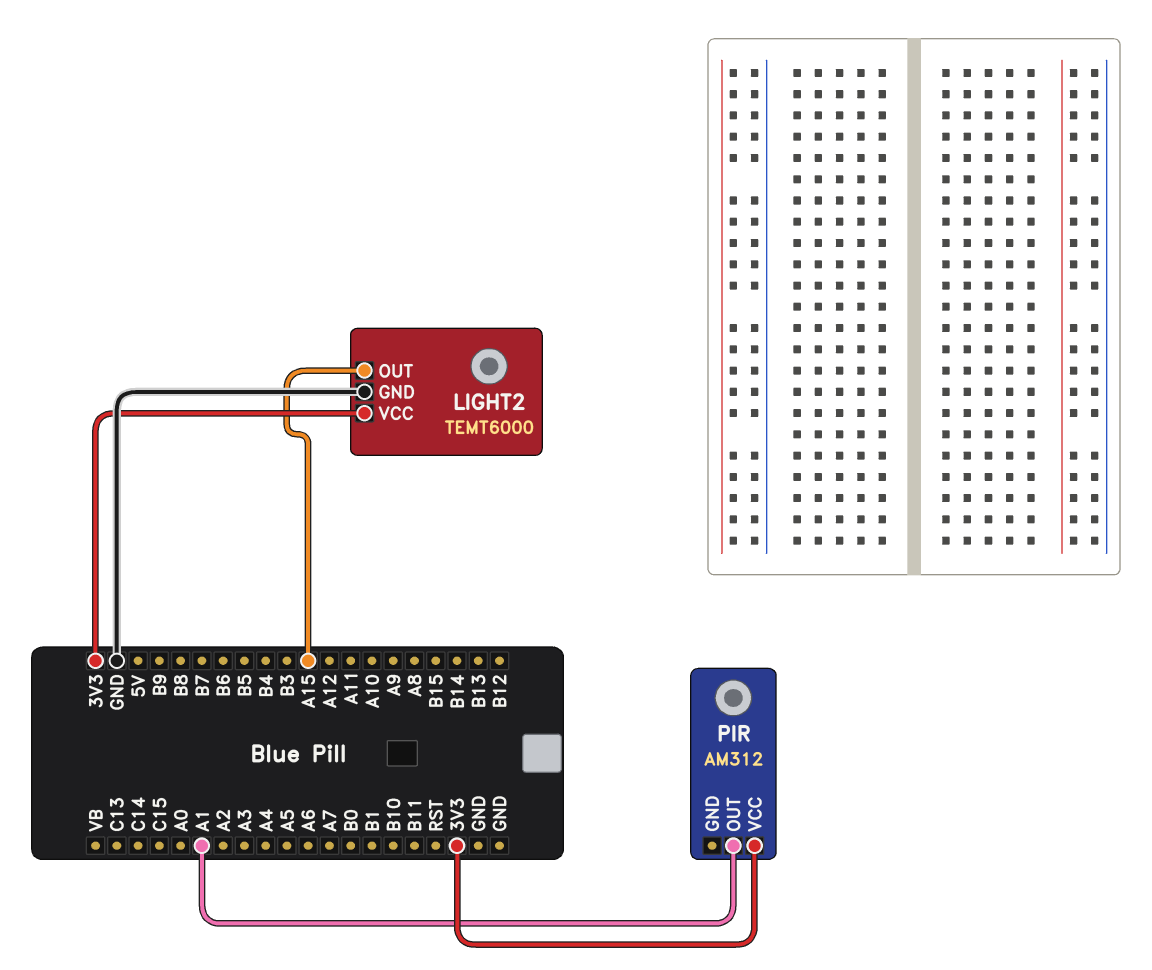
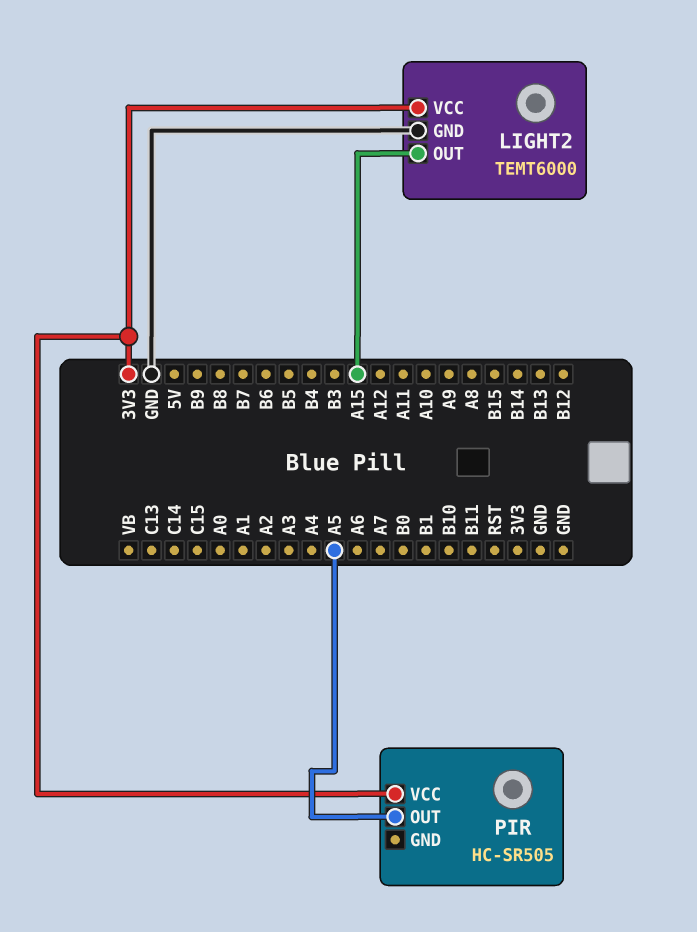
PIR: AM312 -> HC-SR505
PIR pin OUT: A1 -> A5

